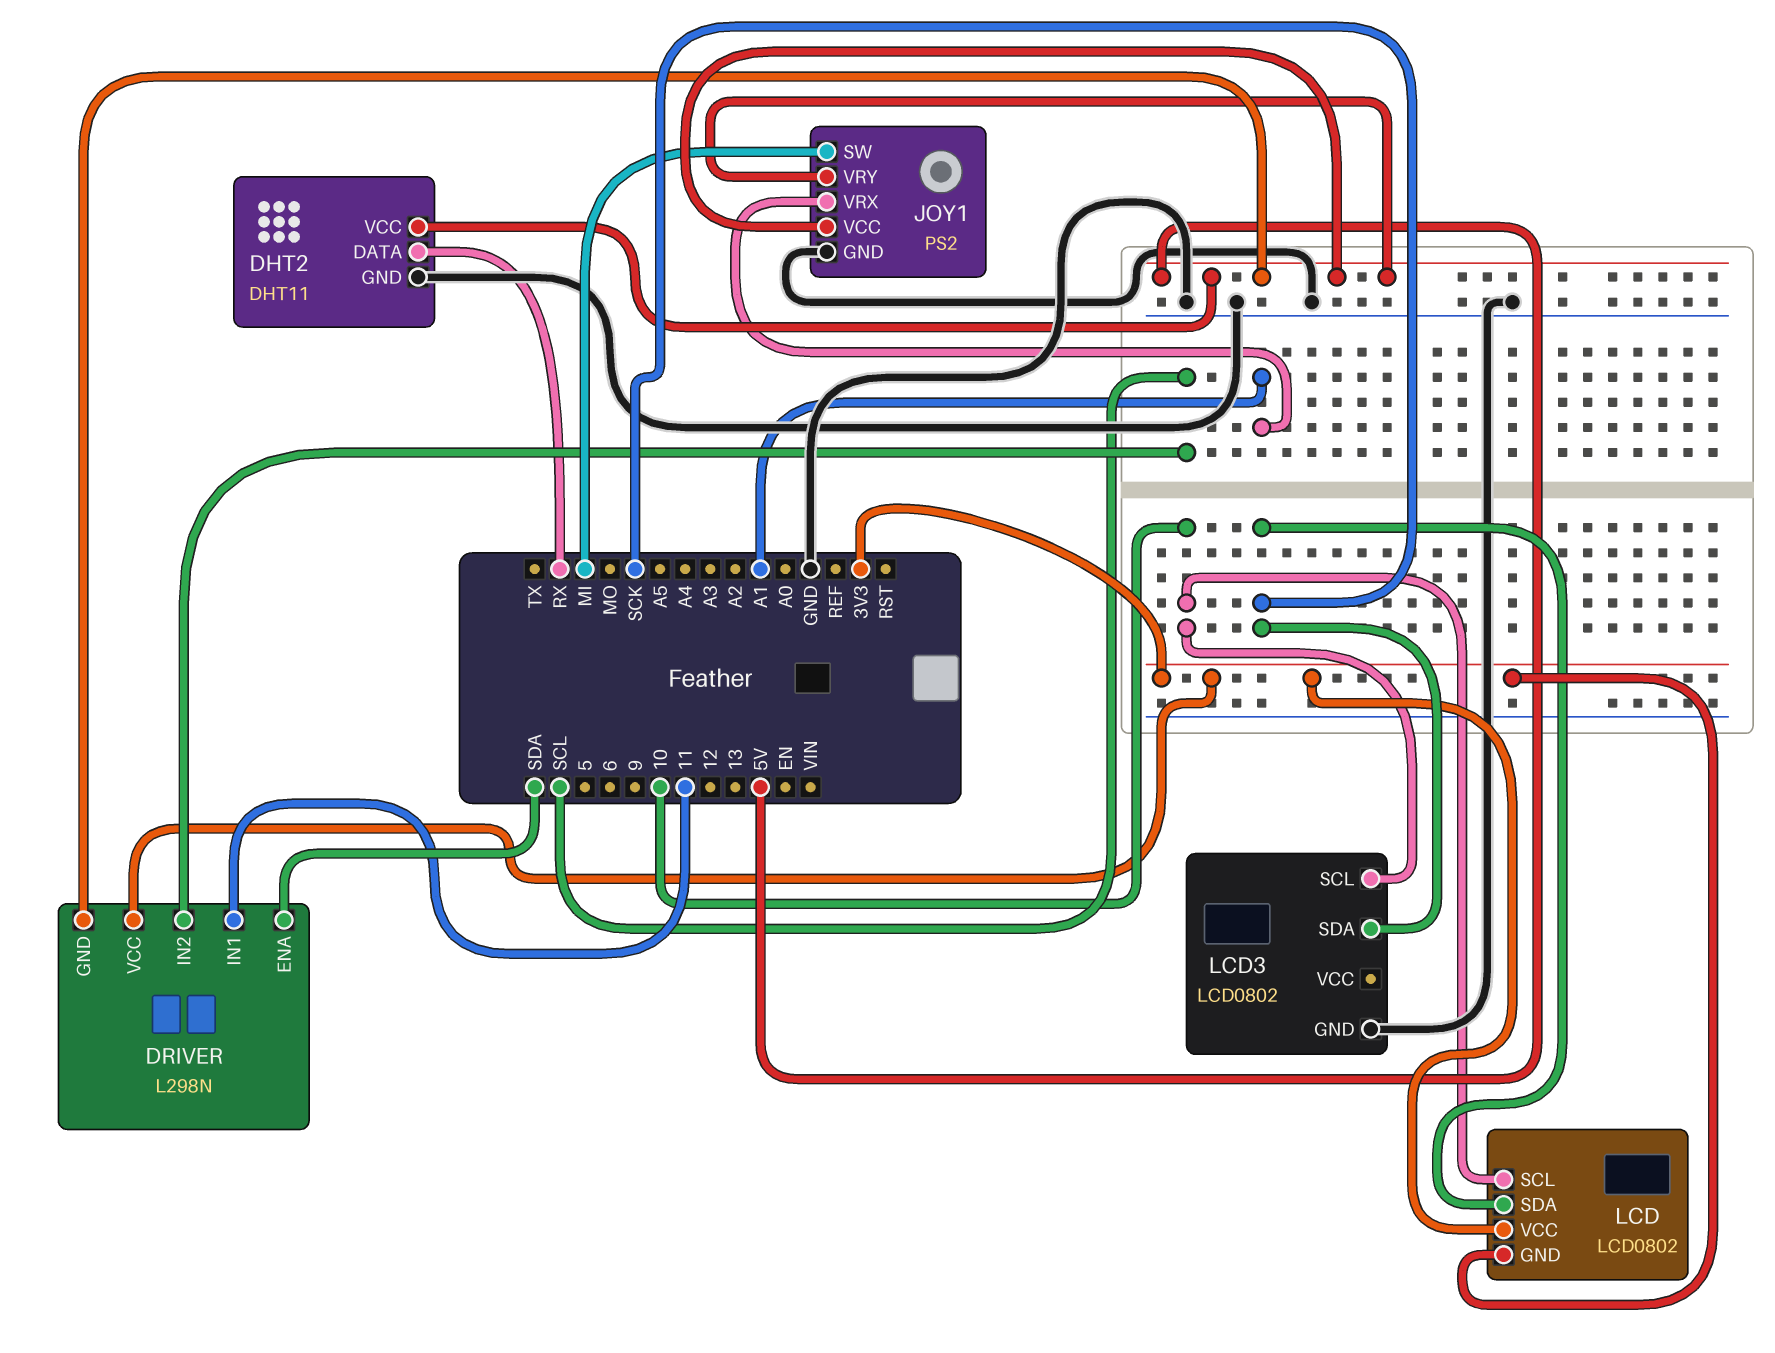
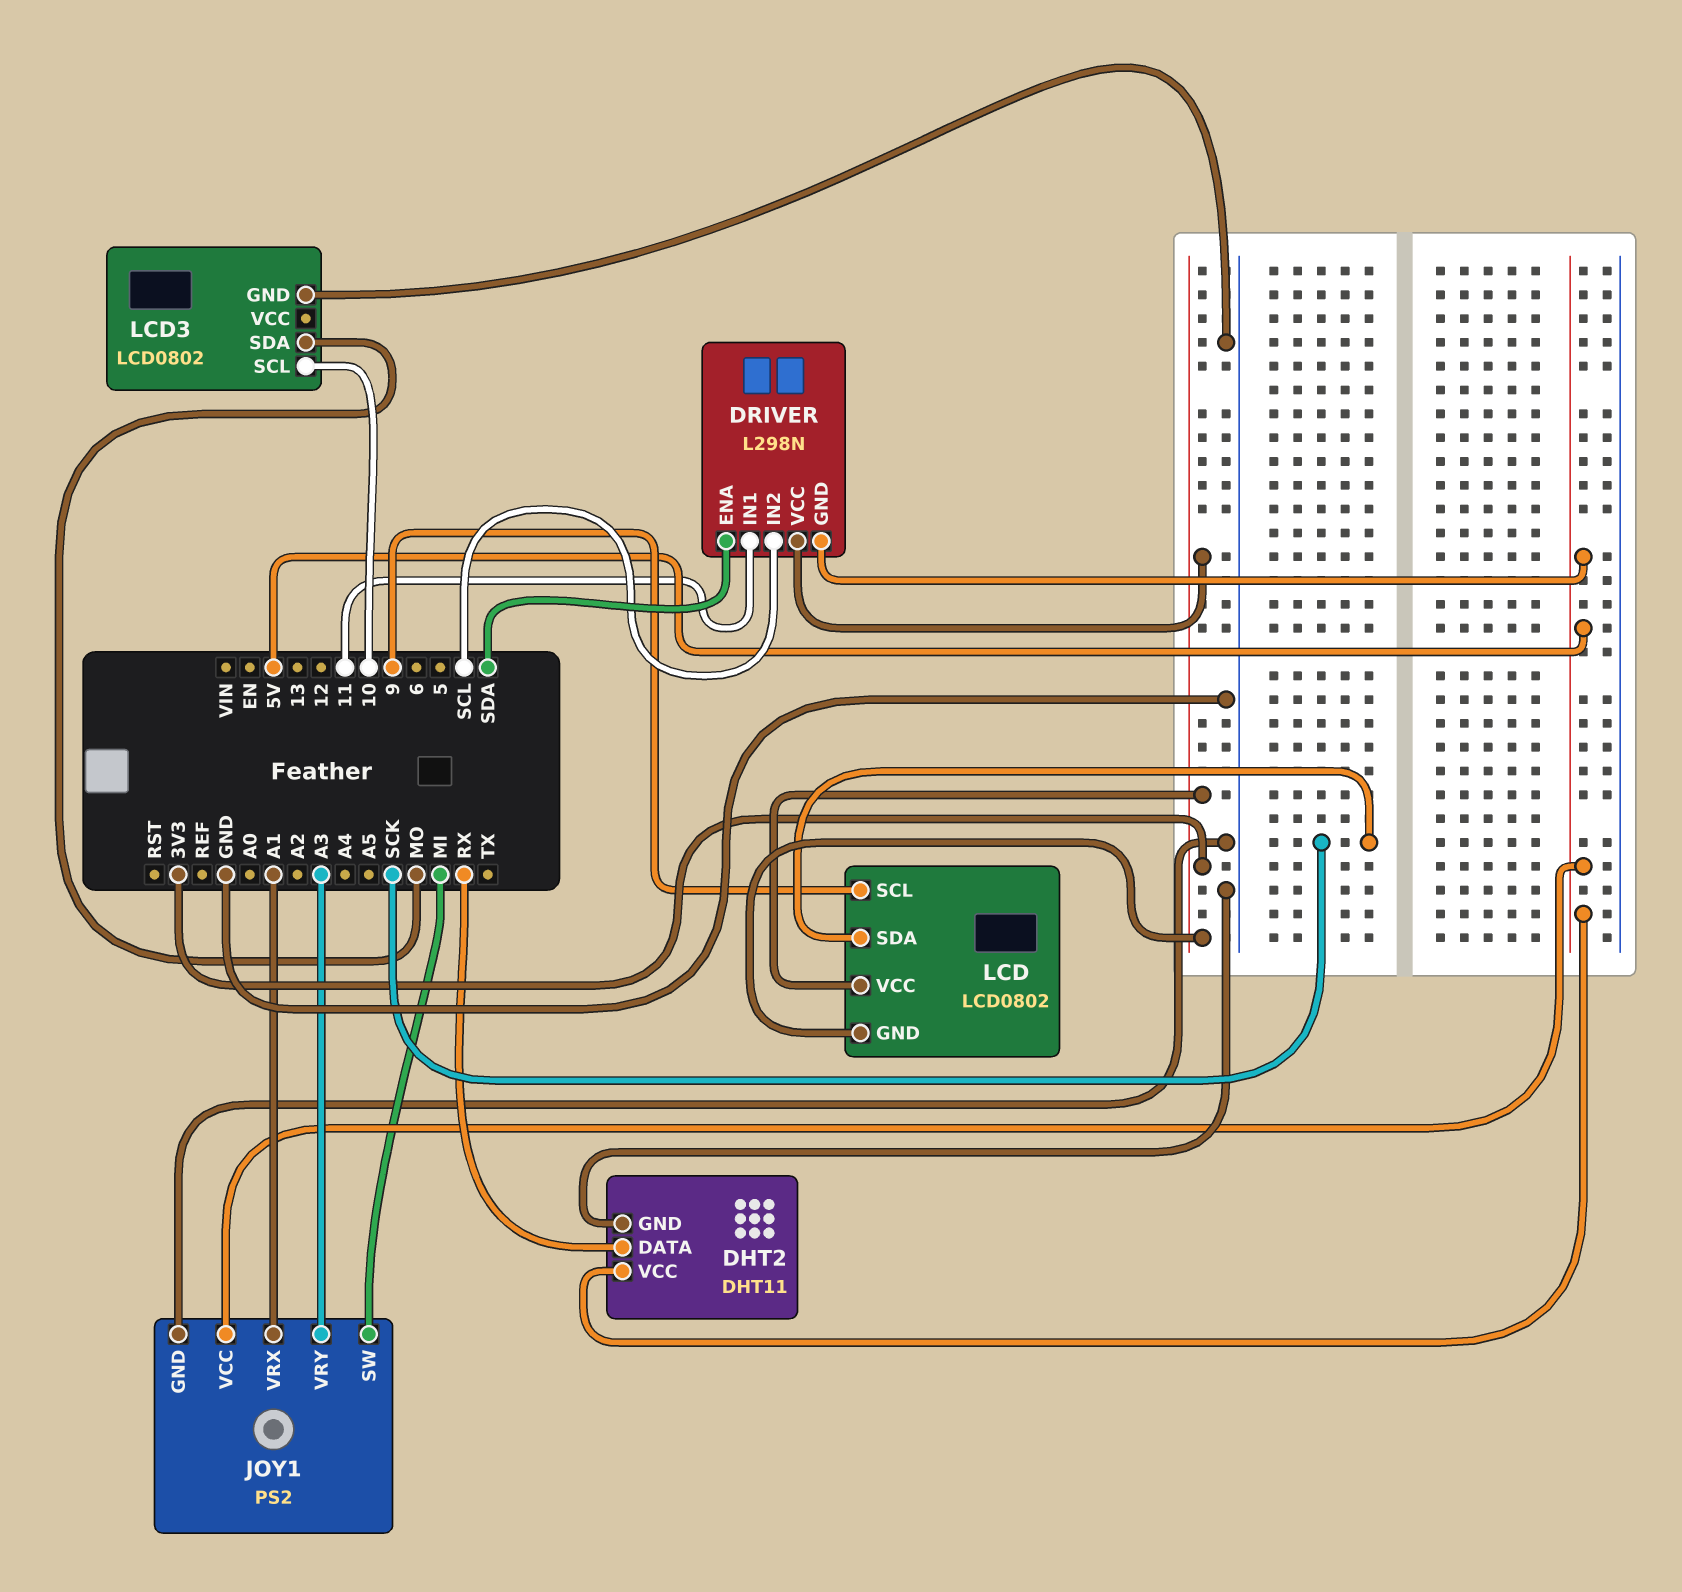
JOY1 pin VRY: 5V -> A3
LCD pin SCL: 10 -> 9
LCD3 pin SDA: SCK -> MO

